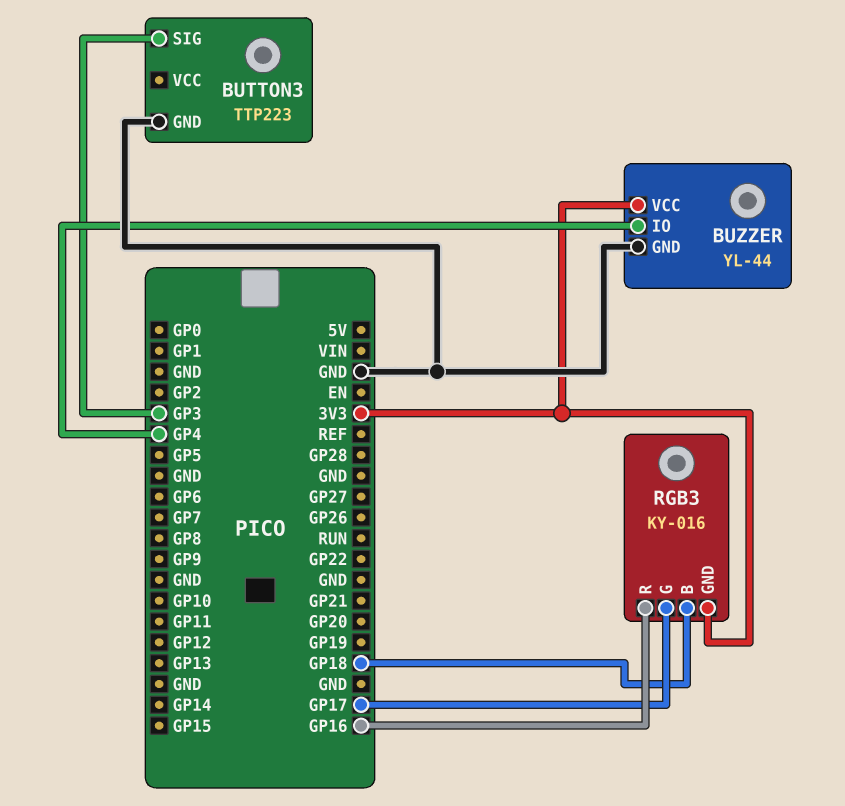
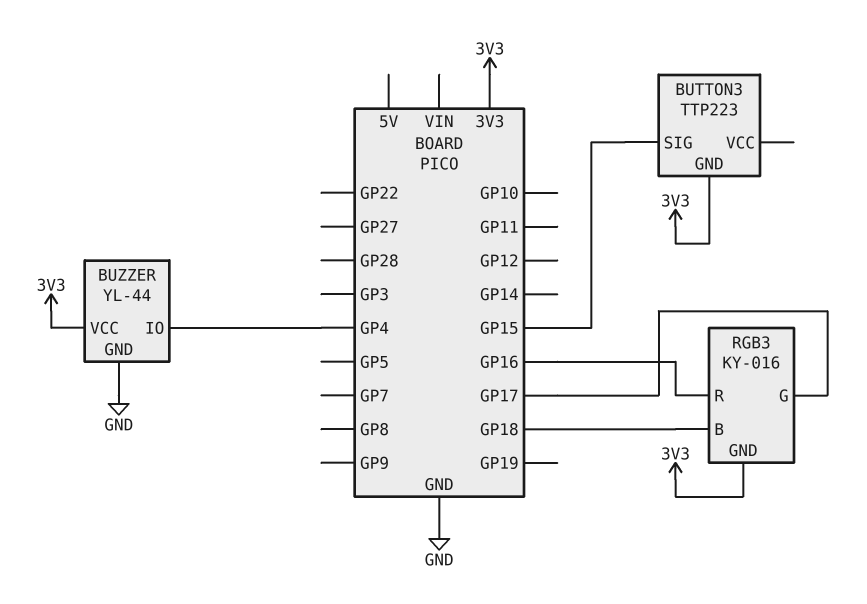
BUTTON3 pin GND: GND -> 3V3
BUTTON3 pin SIG: GP3 -> GP15

